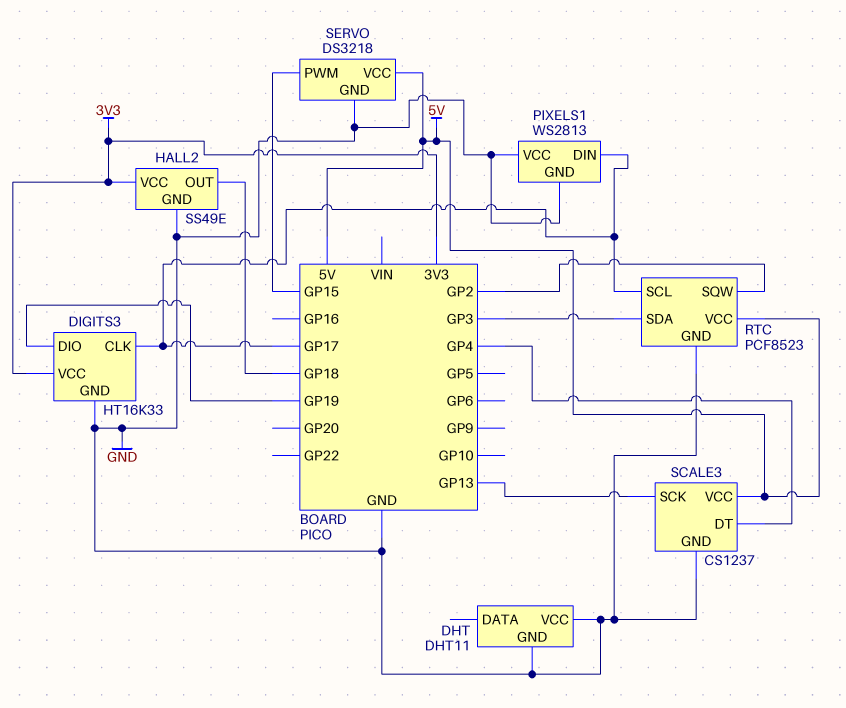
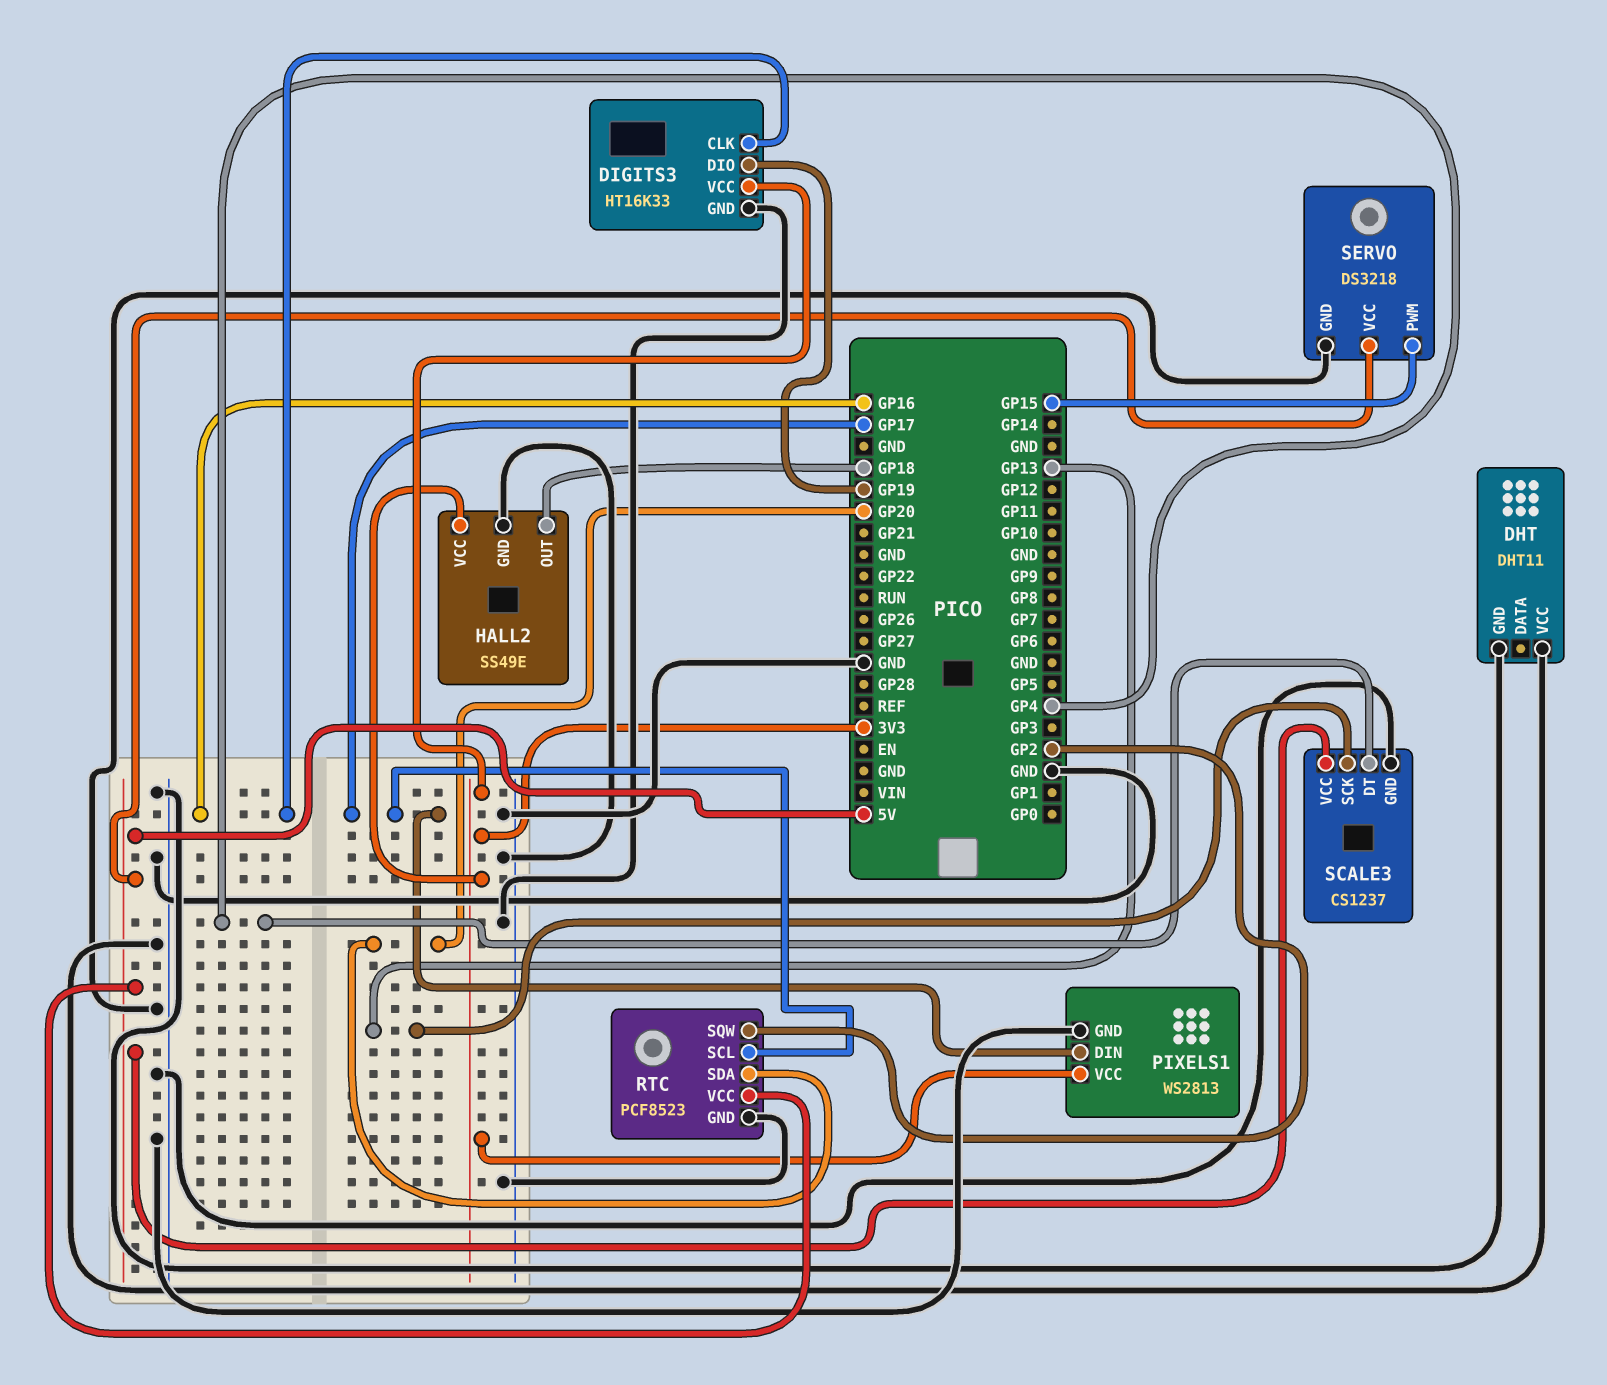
DIGITS3 pin CLK: GP17 -> GP16
PIXELS1 pin VCC: GND -> 3V3
RTC pin SDA: GP3 -> GP20

